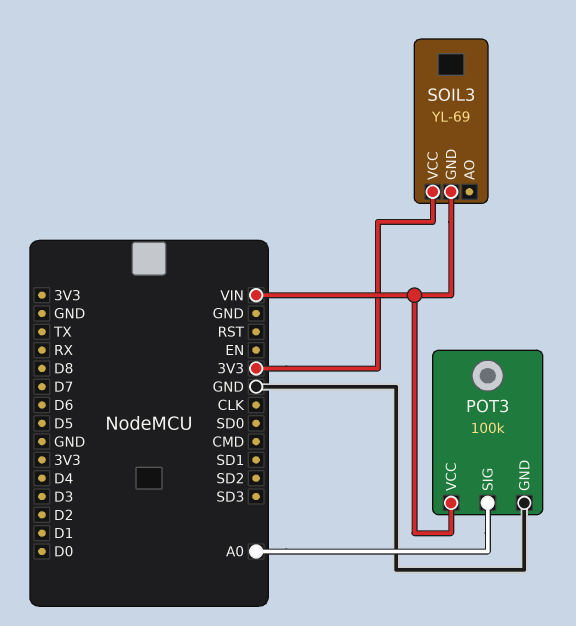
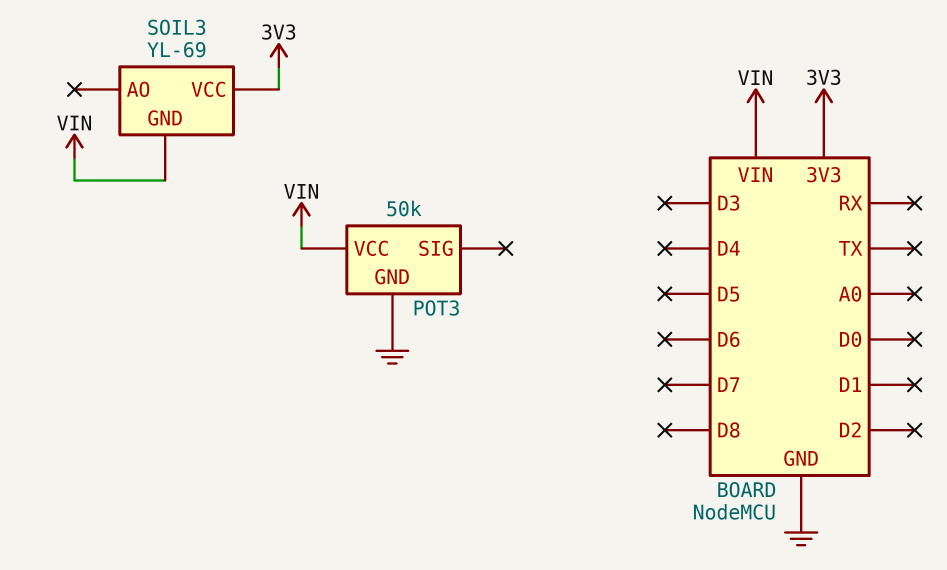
POT3: 100k -> 50k
POT3 pin SIG: A0 -> none

